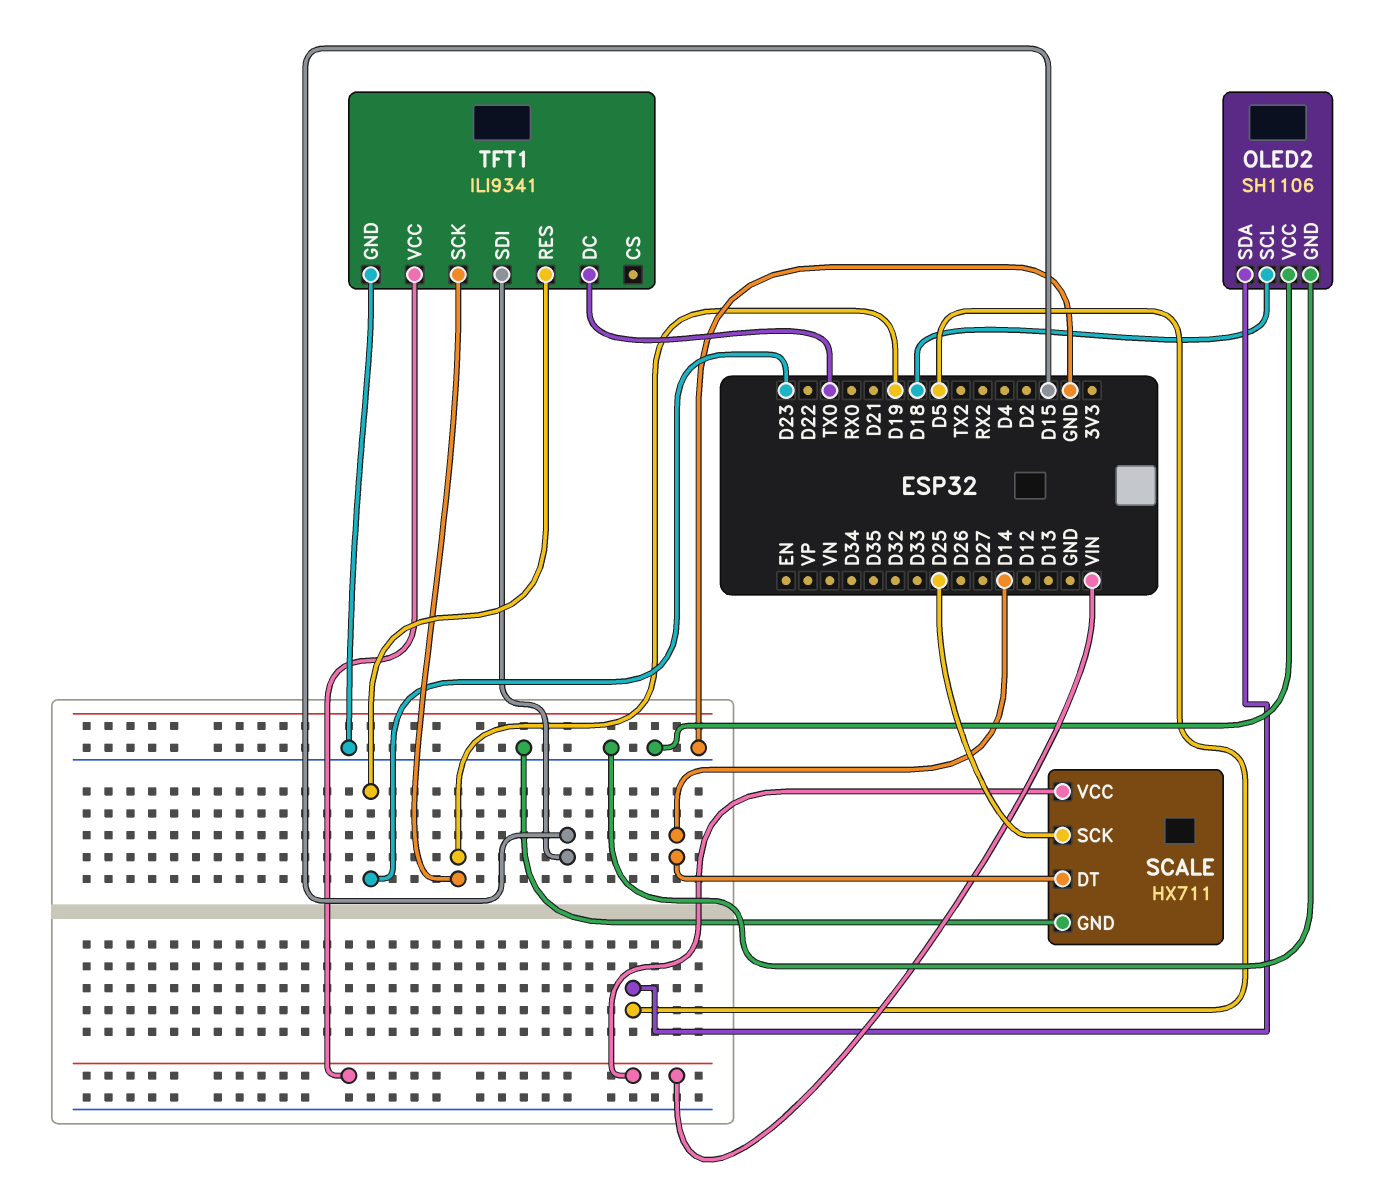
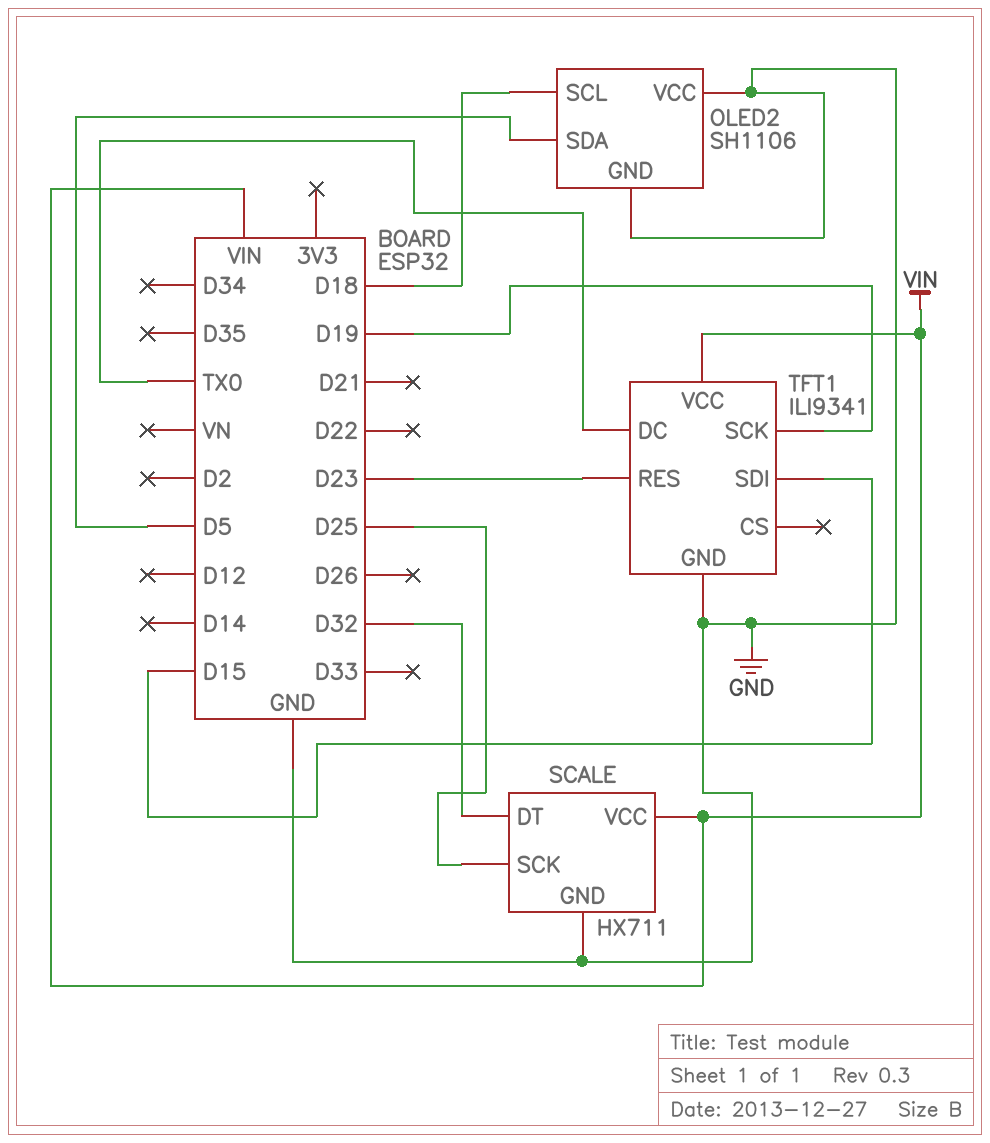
SCALE pin DT: D14 -> D32

